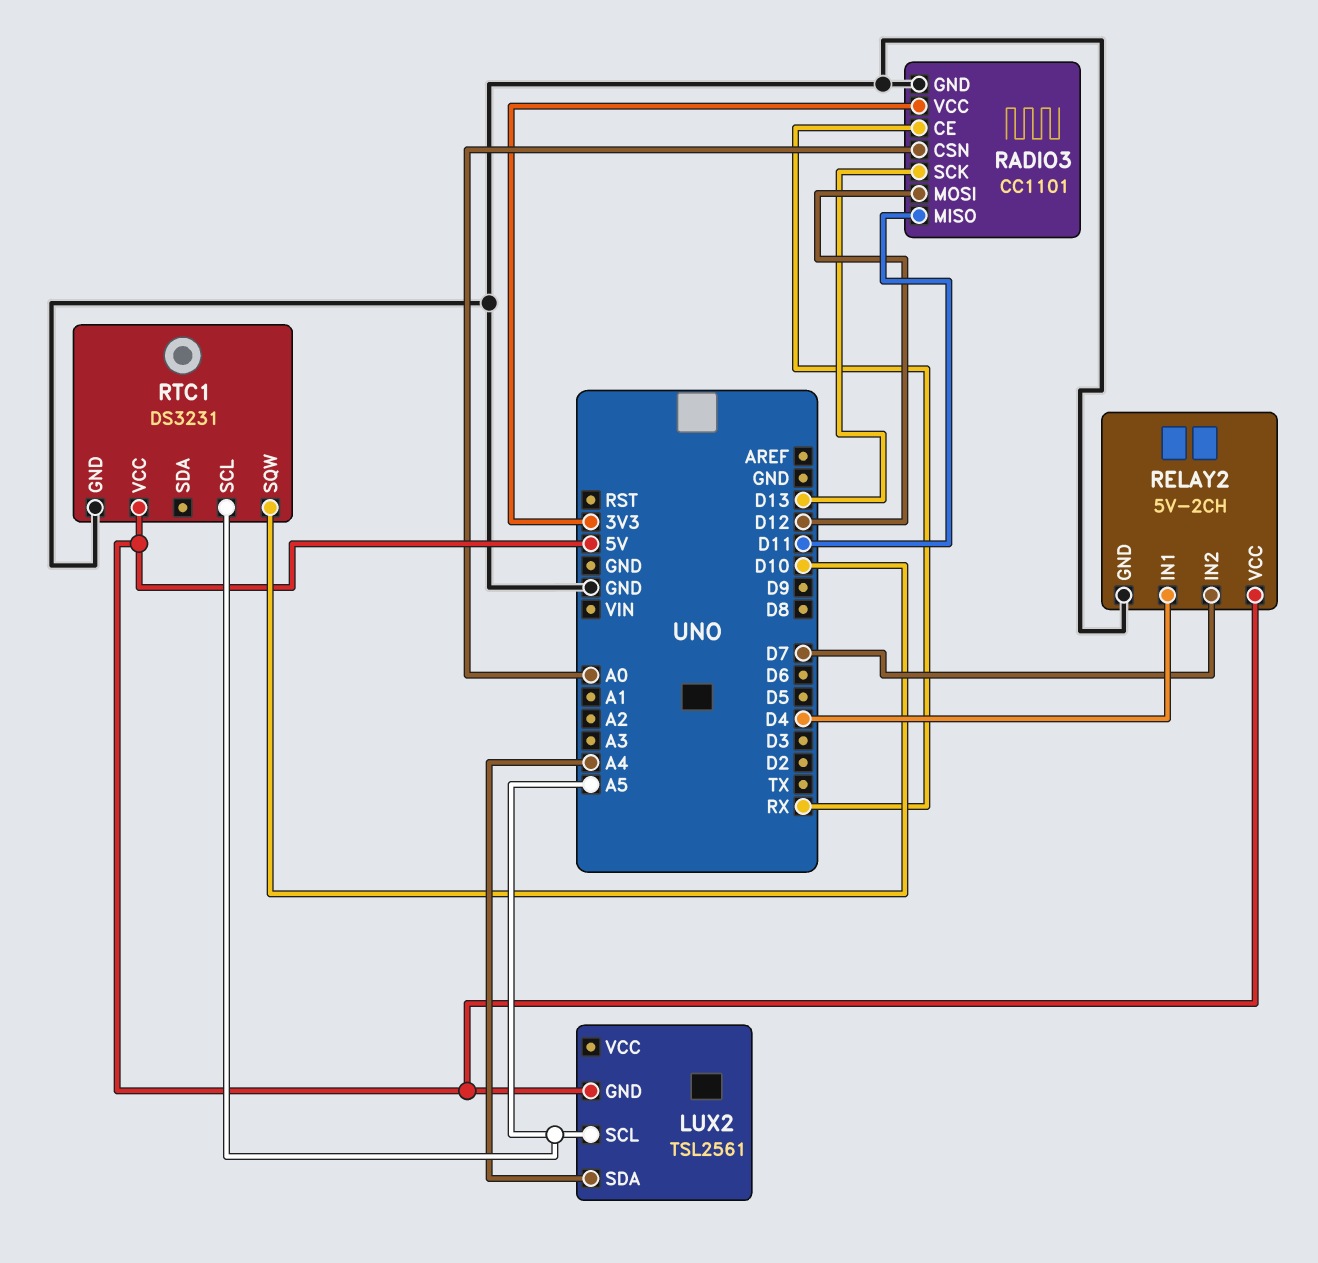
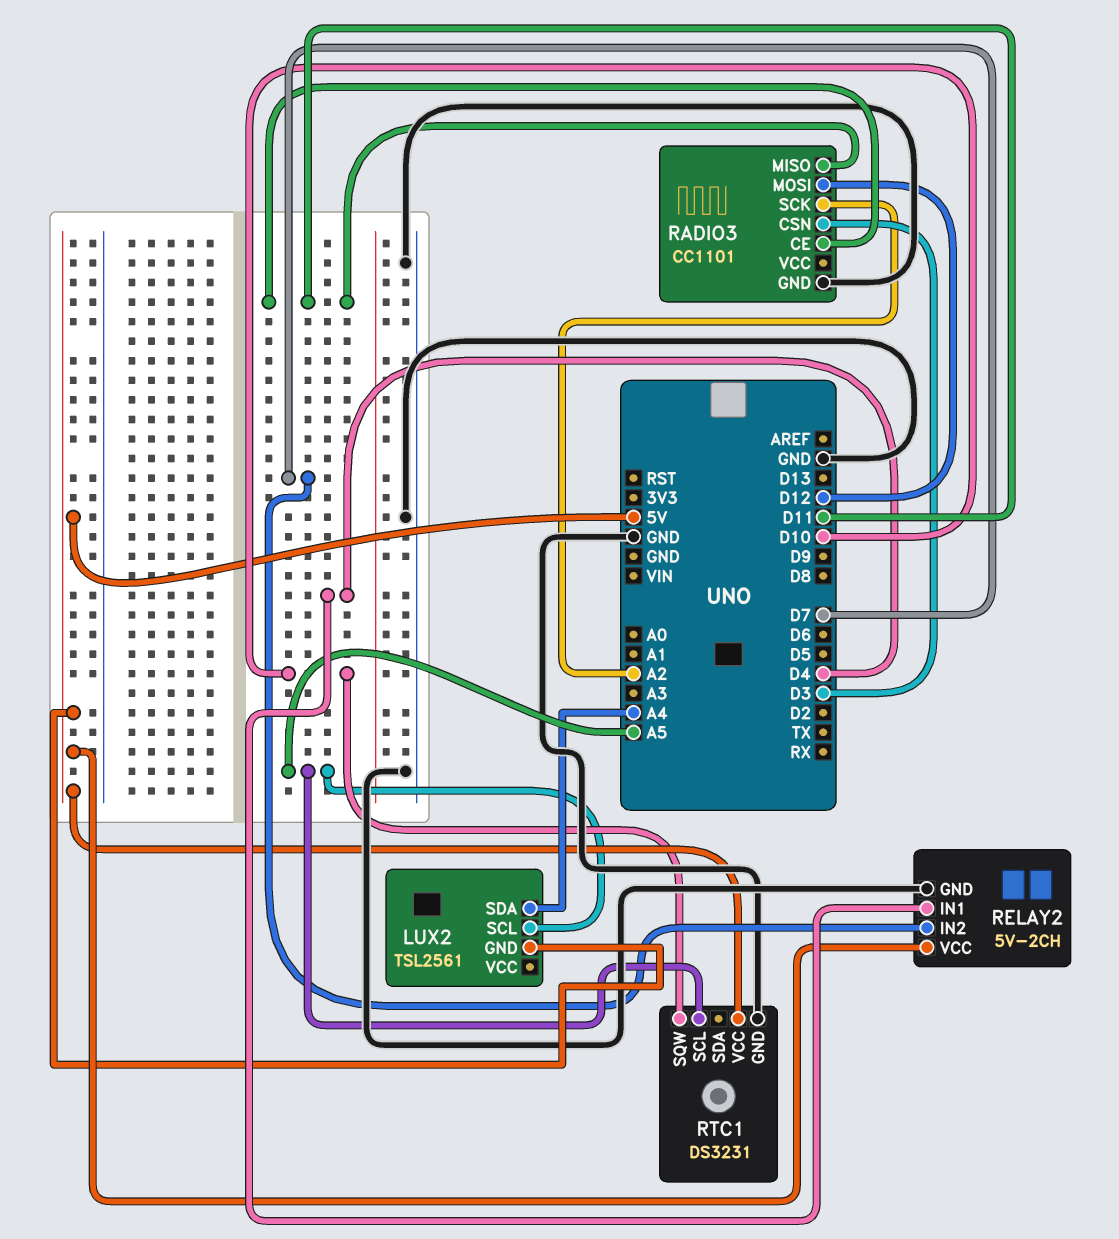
RADIO3 pin CE: RX -> D11
RADIO3 pin CSN: A0 -> D3
RADIO3 pin SCK: D13 -> A2
RADIO3 pin VCC: 3V3 -> none

